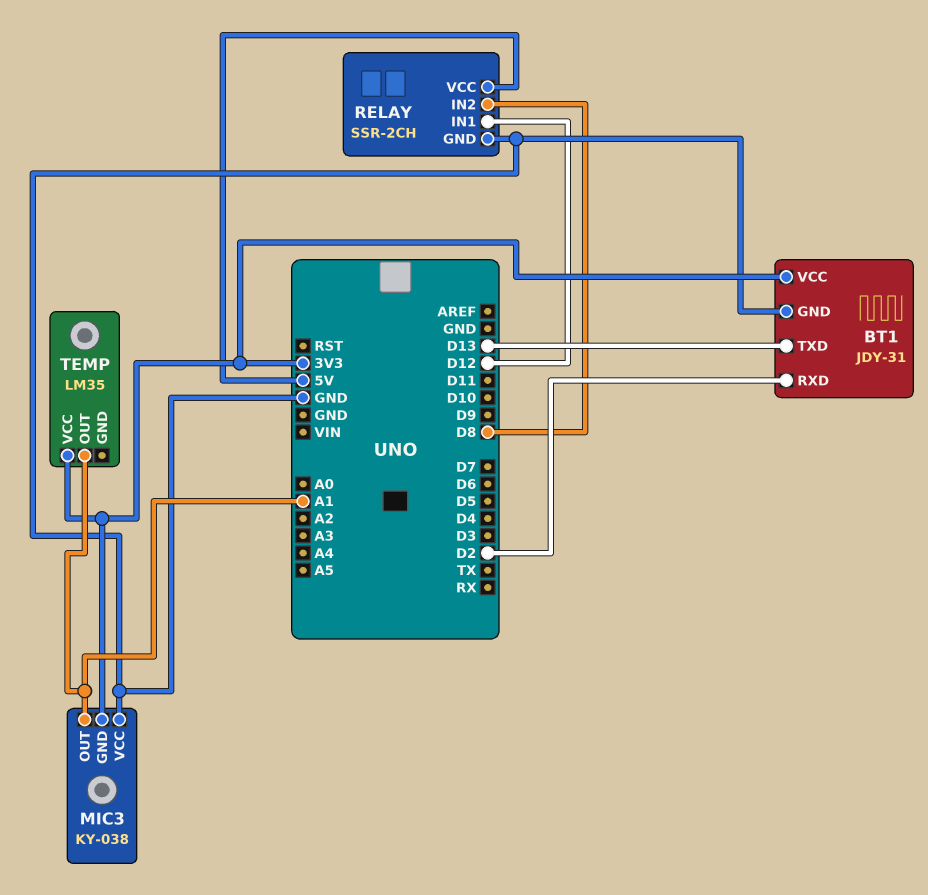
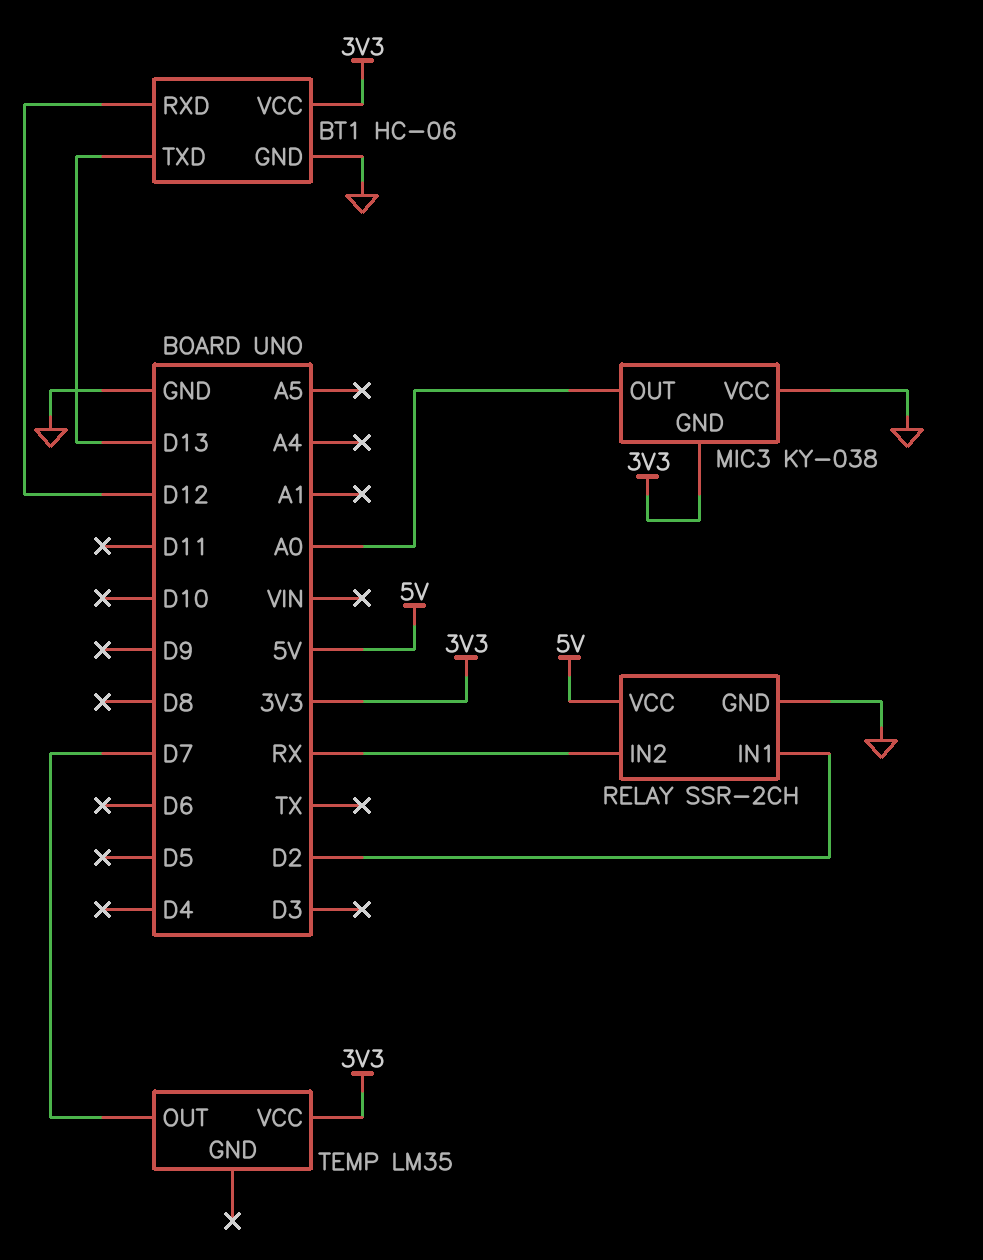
BT1: JDY-31 -> HC-06
BT1 pin RXD: D2 -> D12
MIC3 pin OUT: A1 -> A0
RELAY pin IN1: D12 -> D2
RELAY pin IN2: D8 -> RX
TEMP pin OUT: A1 -> D7

